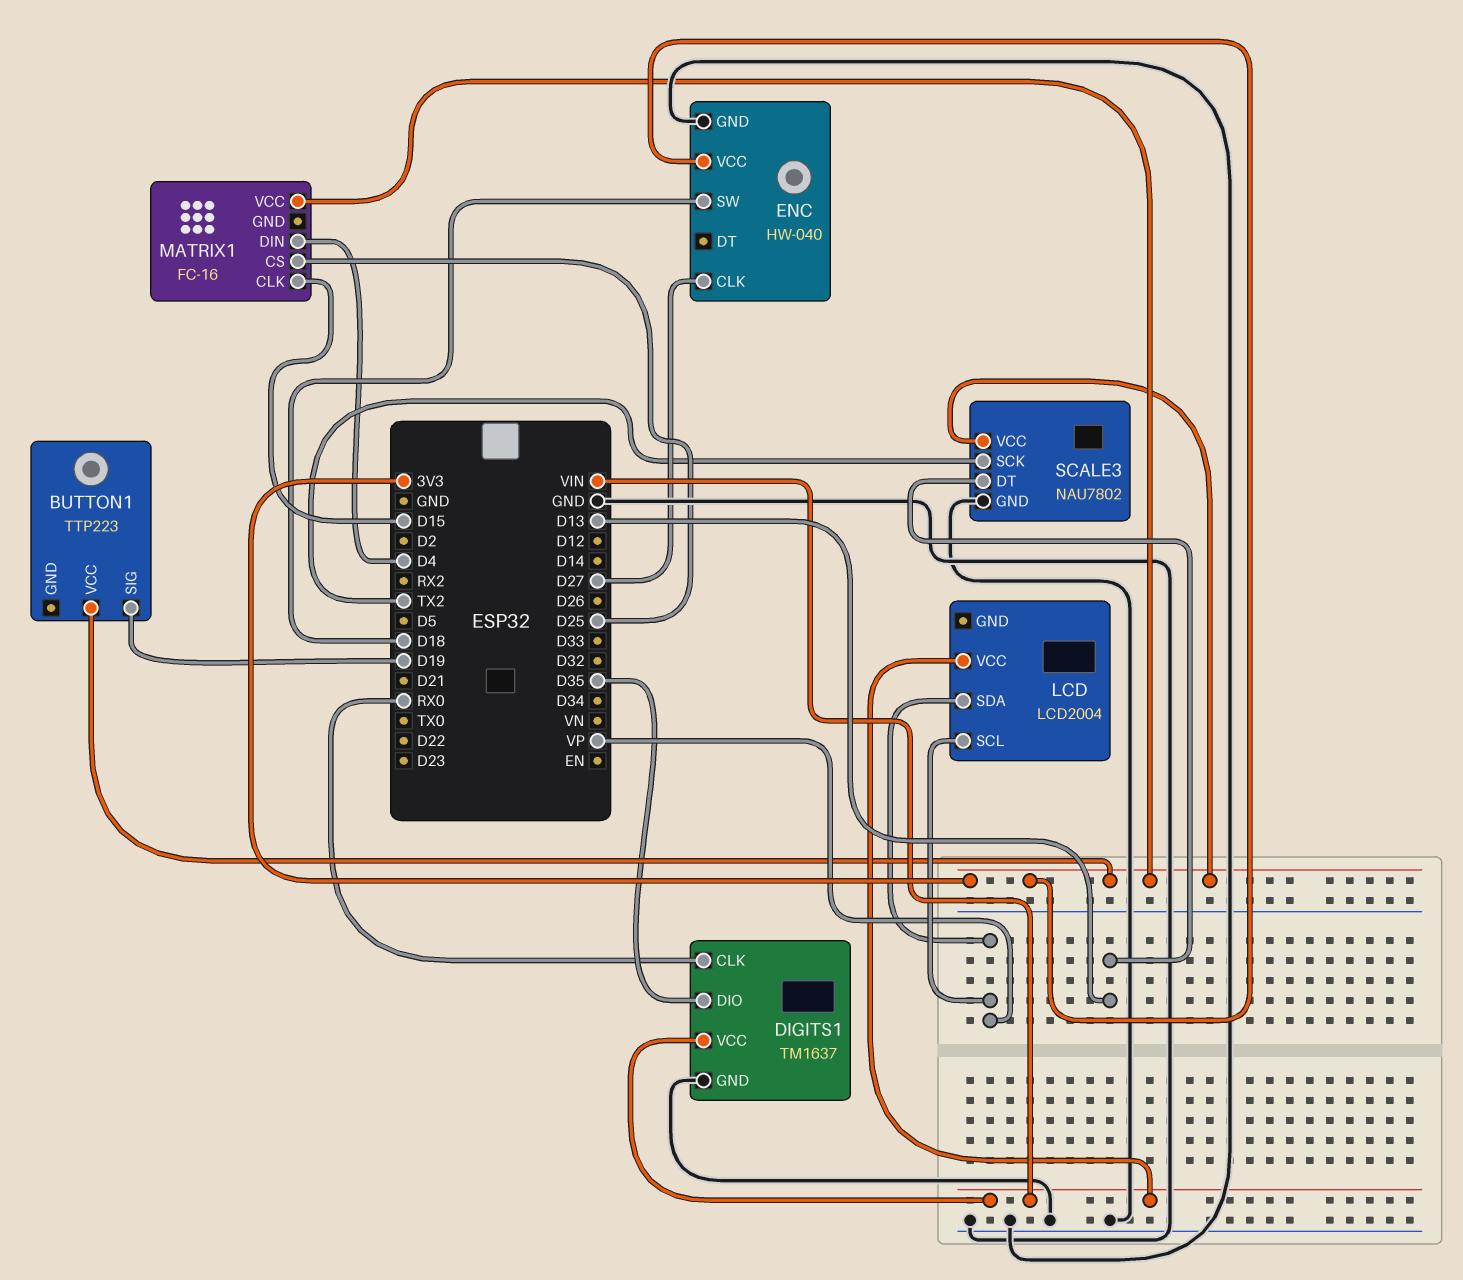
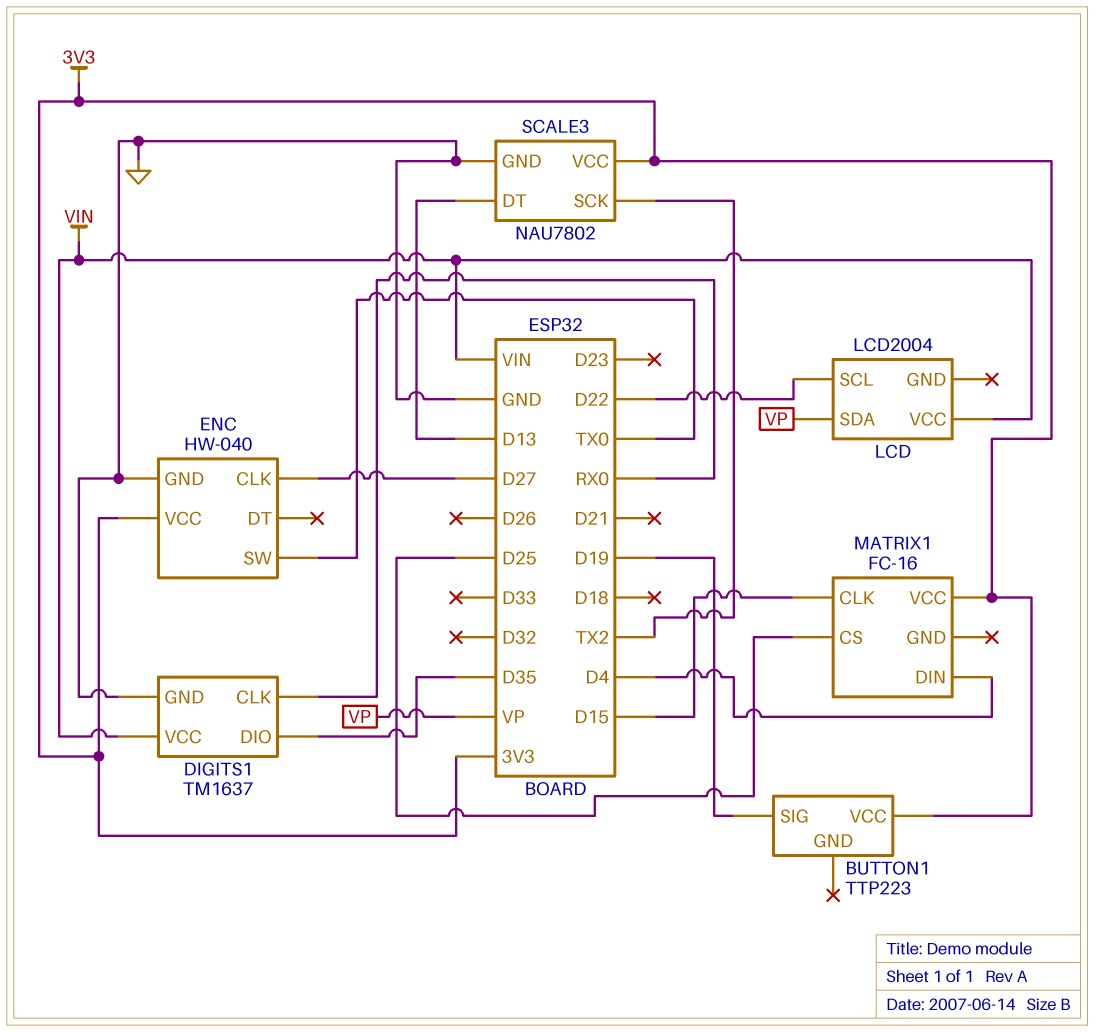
ENC pin SW: D18 -> TX0
LCD pin SCL: VP -> D22

